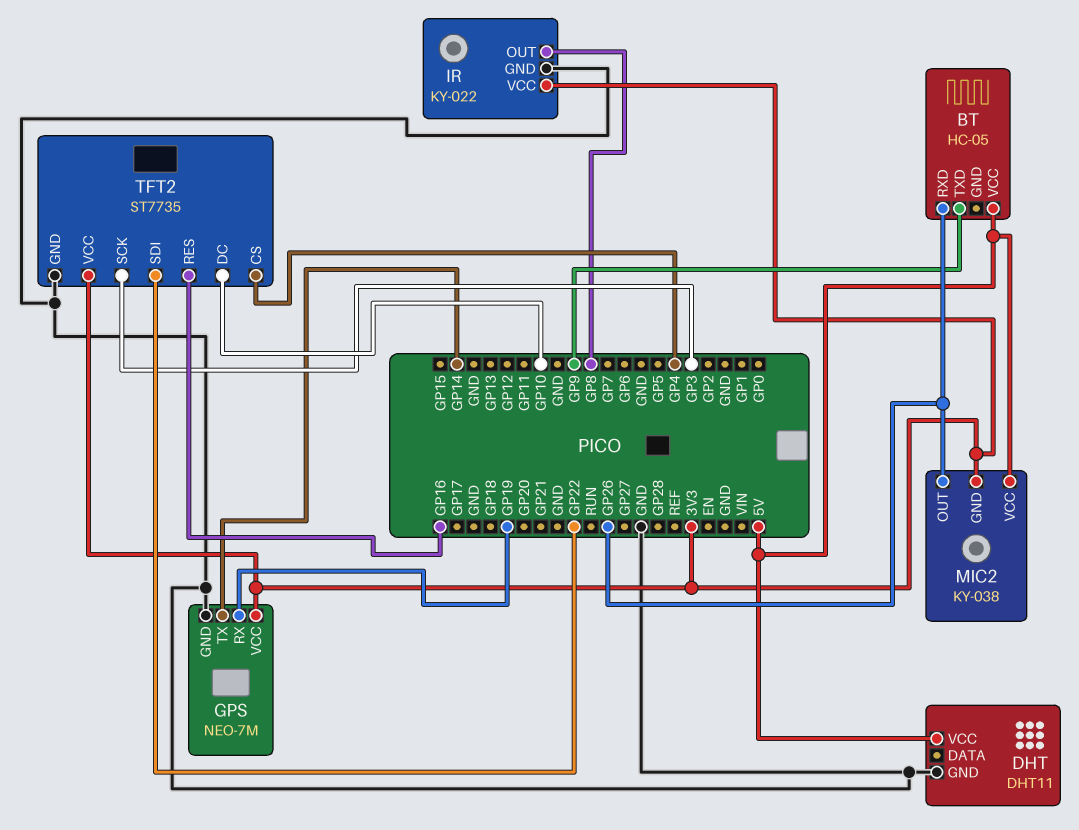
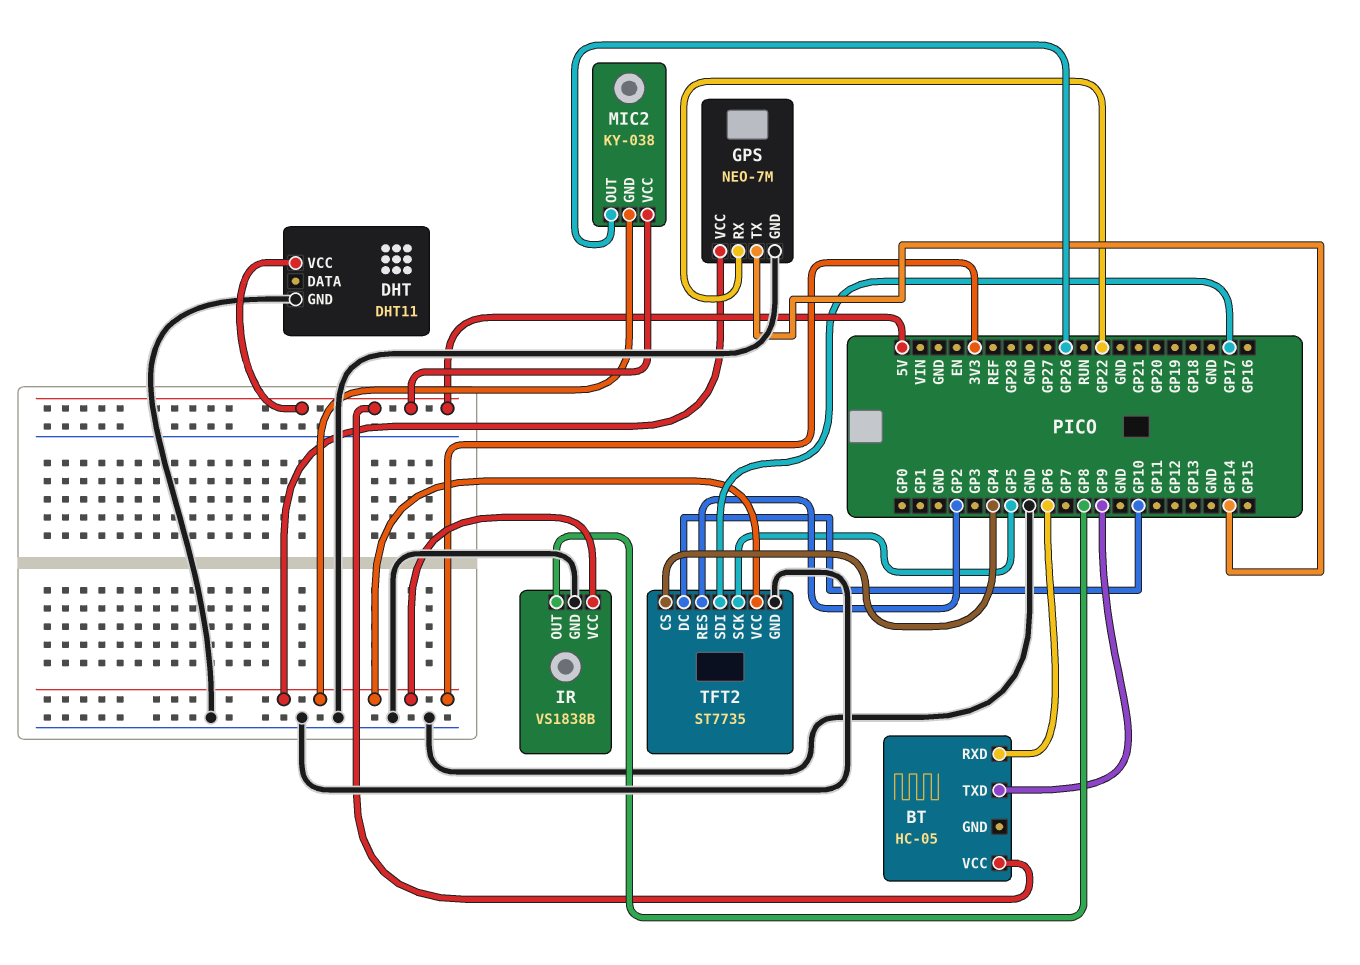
BT pin RXD: GP26 -> GP6
GPS pin RX: GP19 -> GP22
IR: KY-022 -> VS1838B
TFT2 pin RES: GP16 -> GP2
TFT2 pin SCK: GP3 -> GP5
TFT2 pin SDI: GP22 -> GP17

